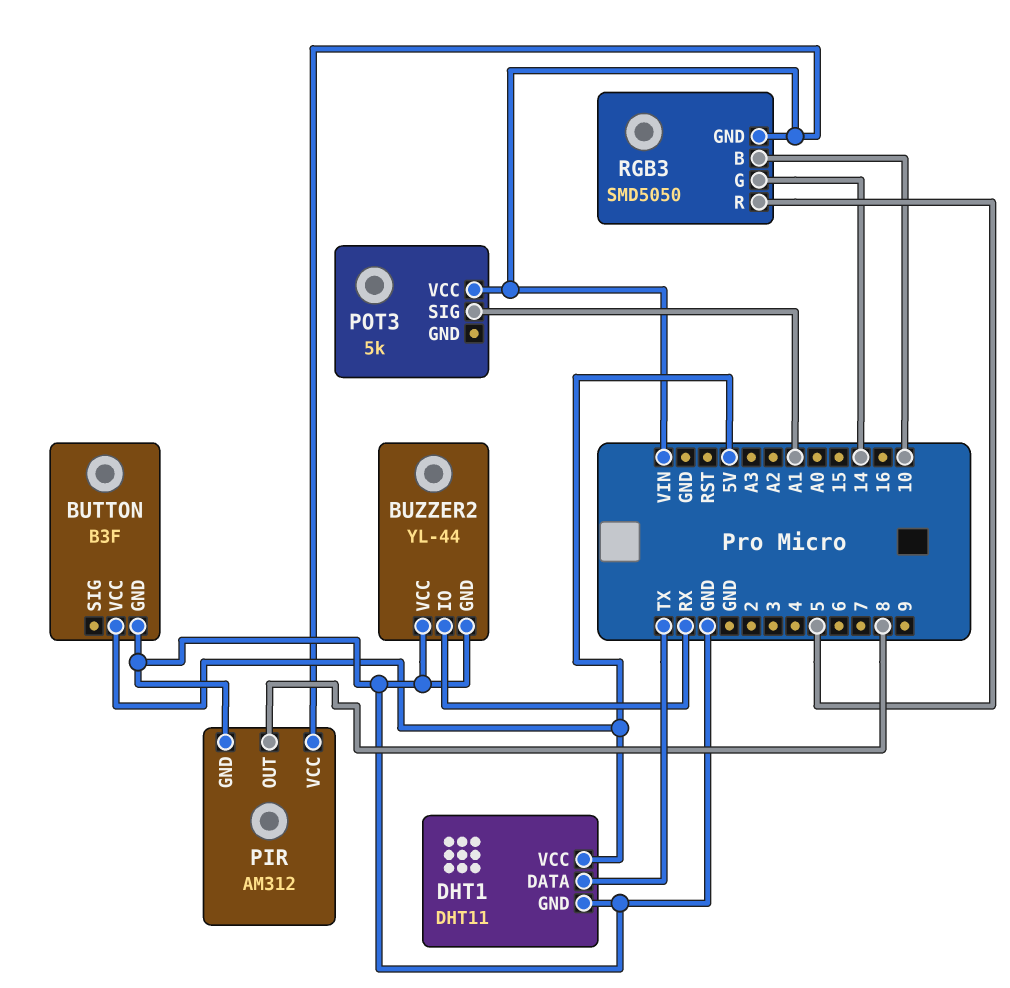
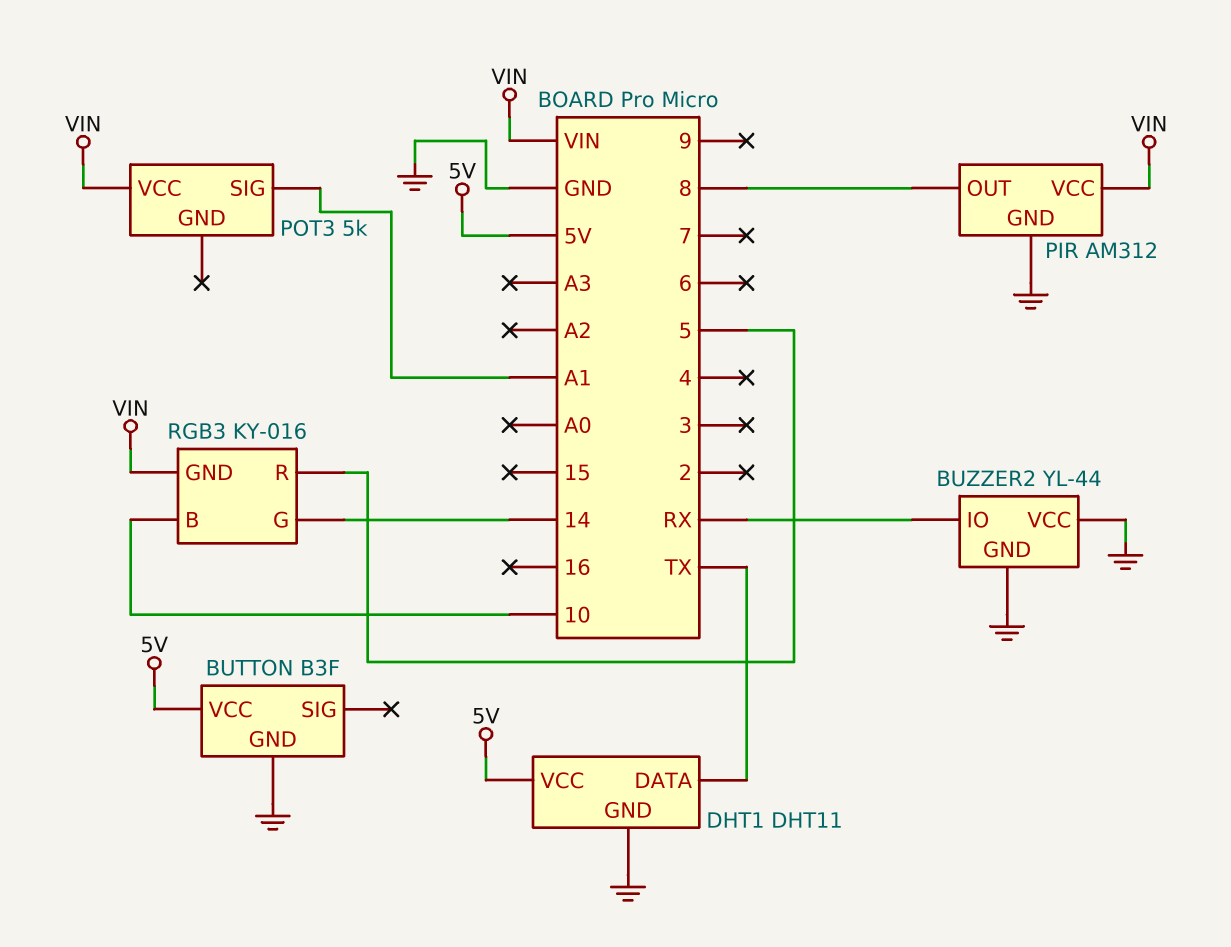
RGB3: SMD5050 -> KY-016

